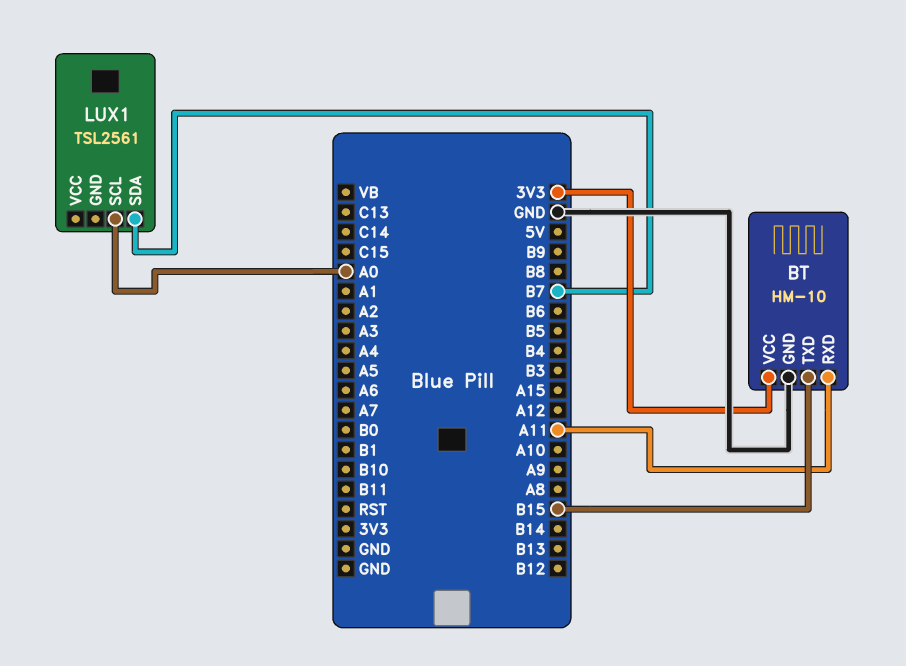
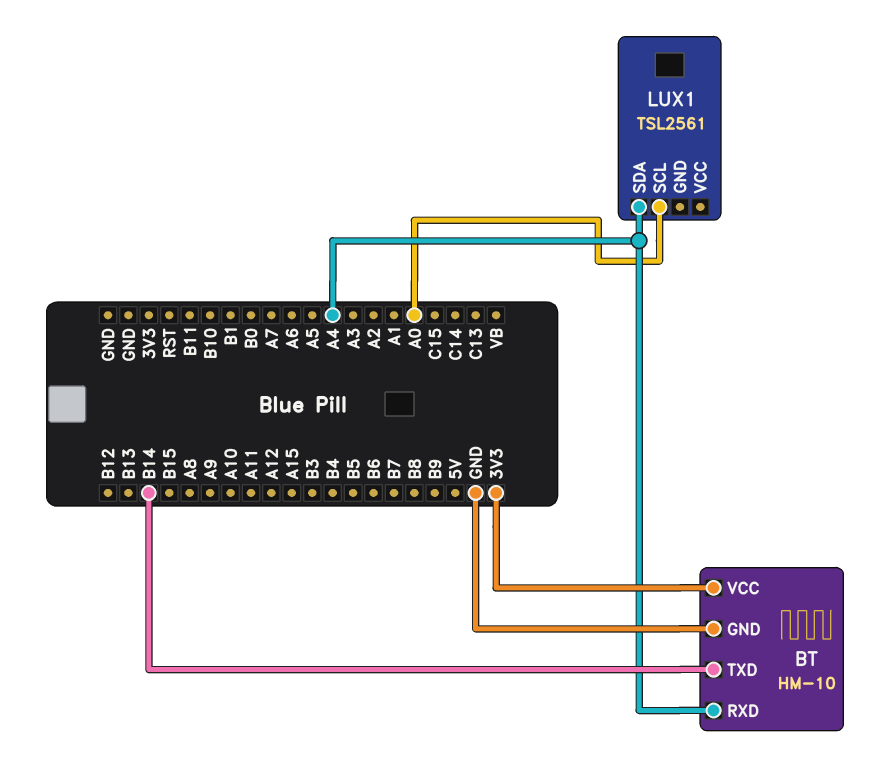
BT pin RXD: A11 -> A4
BT pin TXD: B15 -> B14
LUX1 pin SDA: B7 -> A4

